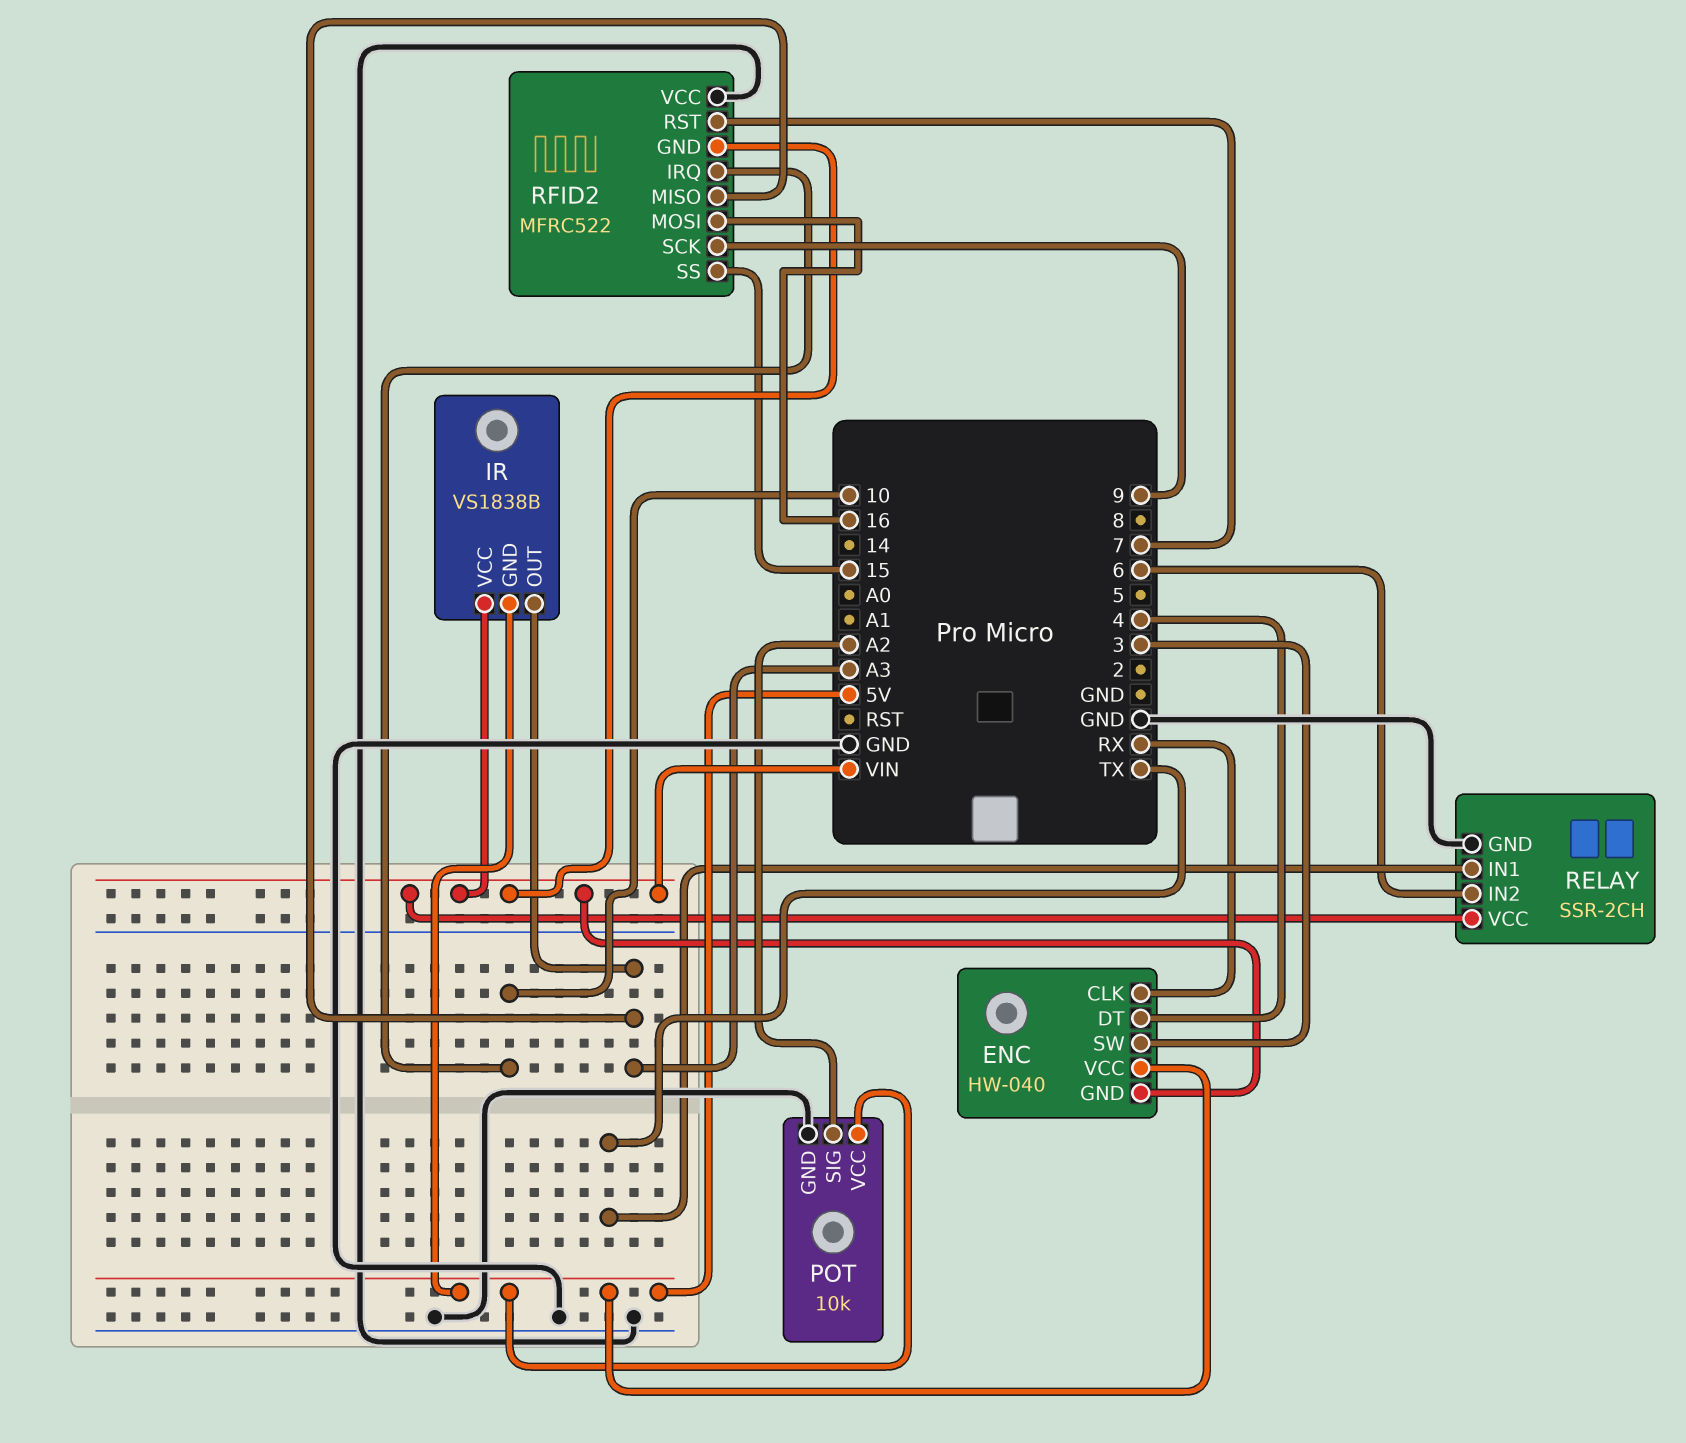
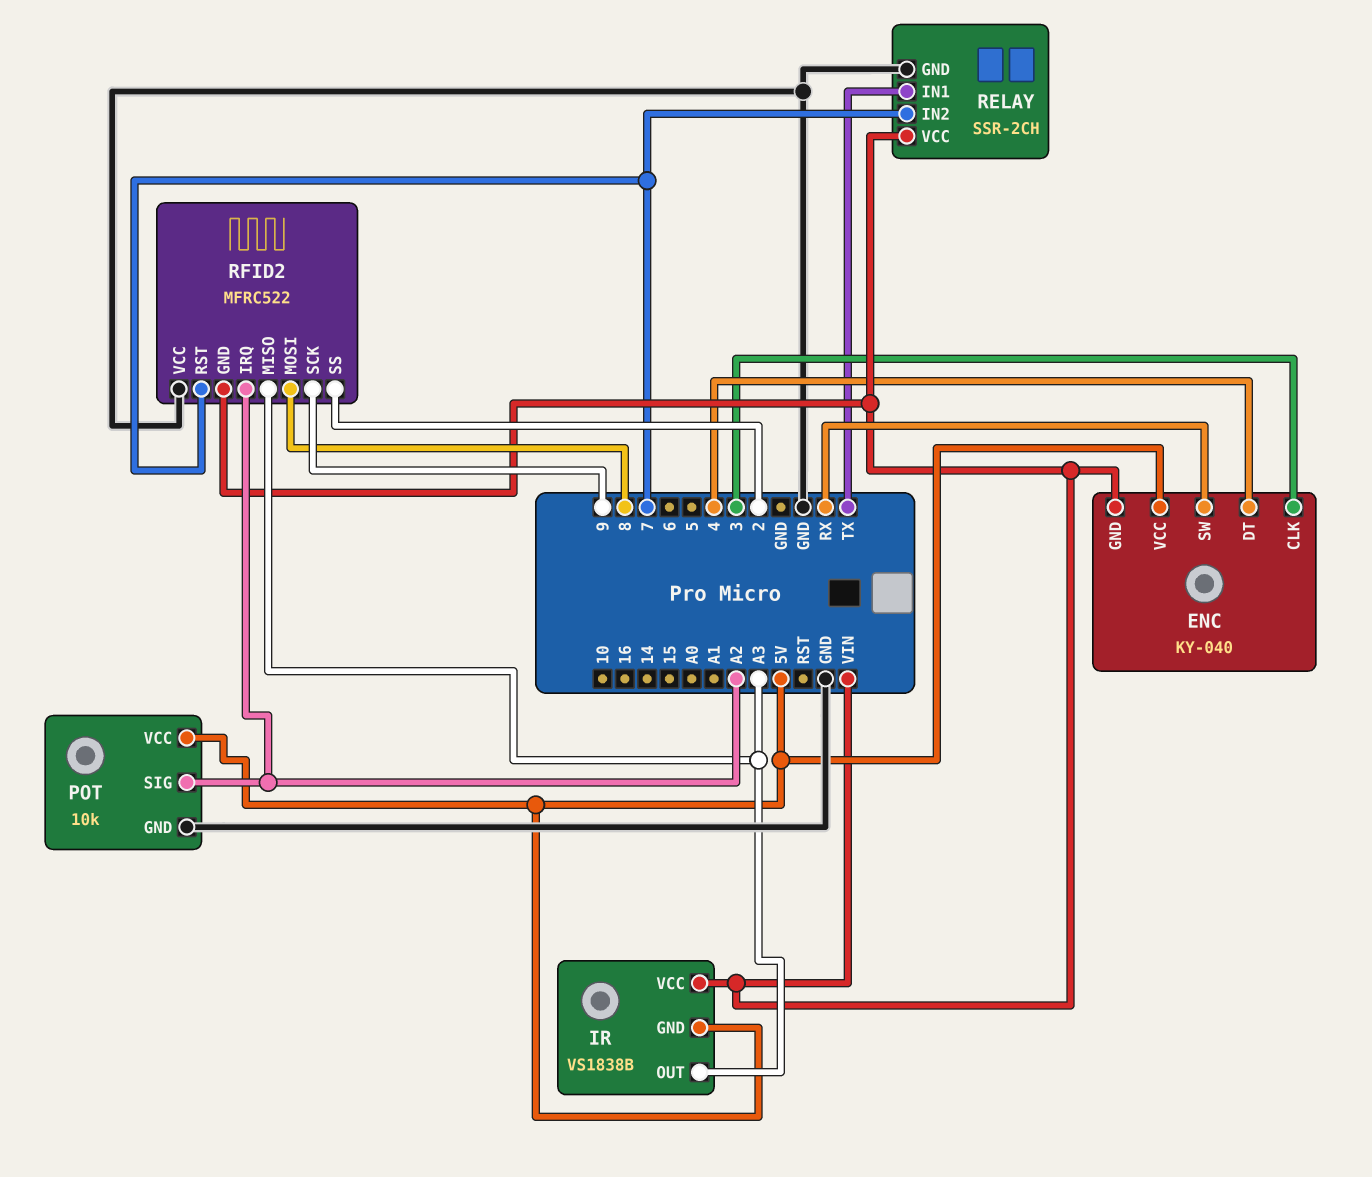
ENC: HW-040 -> KY-040
ENC pin CLK: RX -> 3
ENC pin SW: 3 -> RX
RELAY pin IN2: 6 -> 7
RFID2 pin IRQ: 10 -> A2
RFID2 pin MOSI: 16 -> 8
RFID2 pin SS: 15 -> 2

